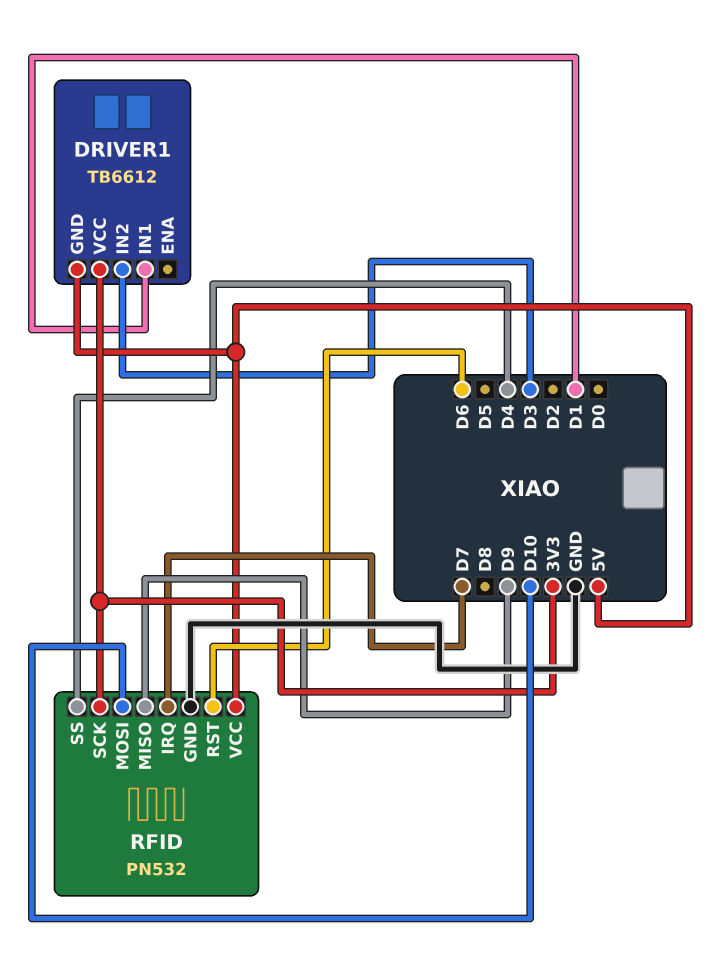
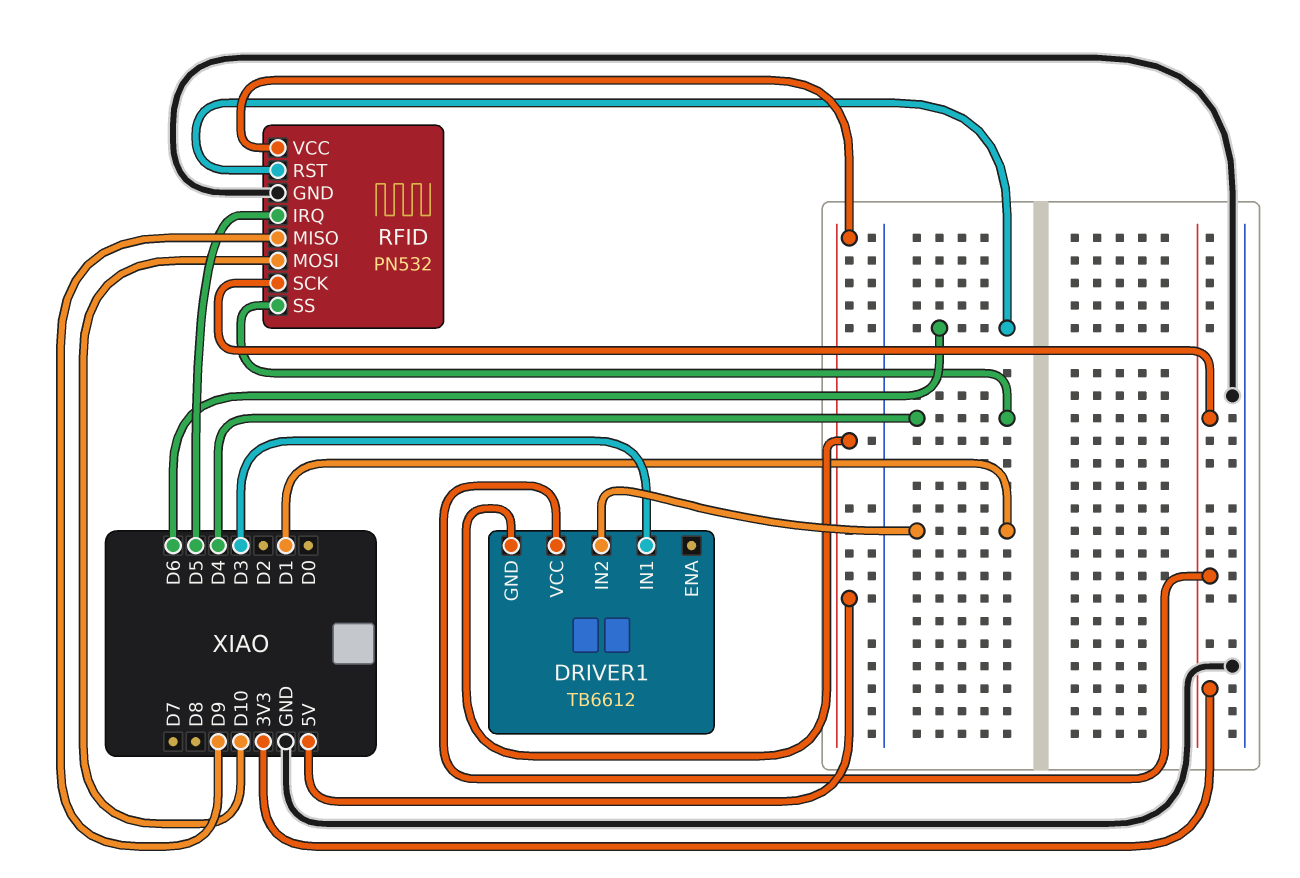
DRIVER1 pin IN1: D1 -> D3
DRIVER1 pin IN2: D3 -> D1
RFID pin IRQ: D7 -> D5

